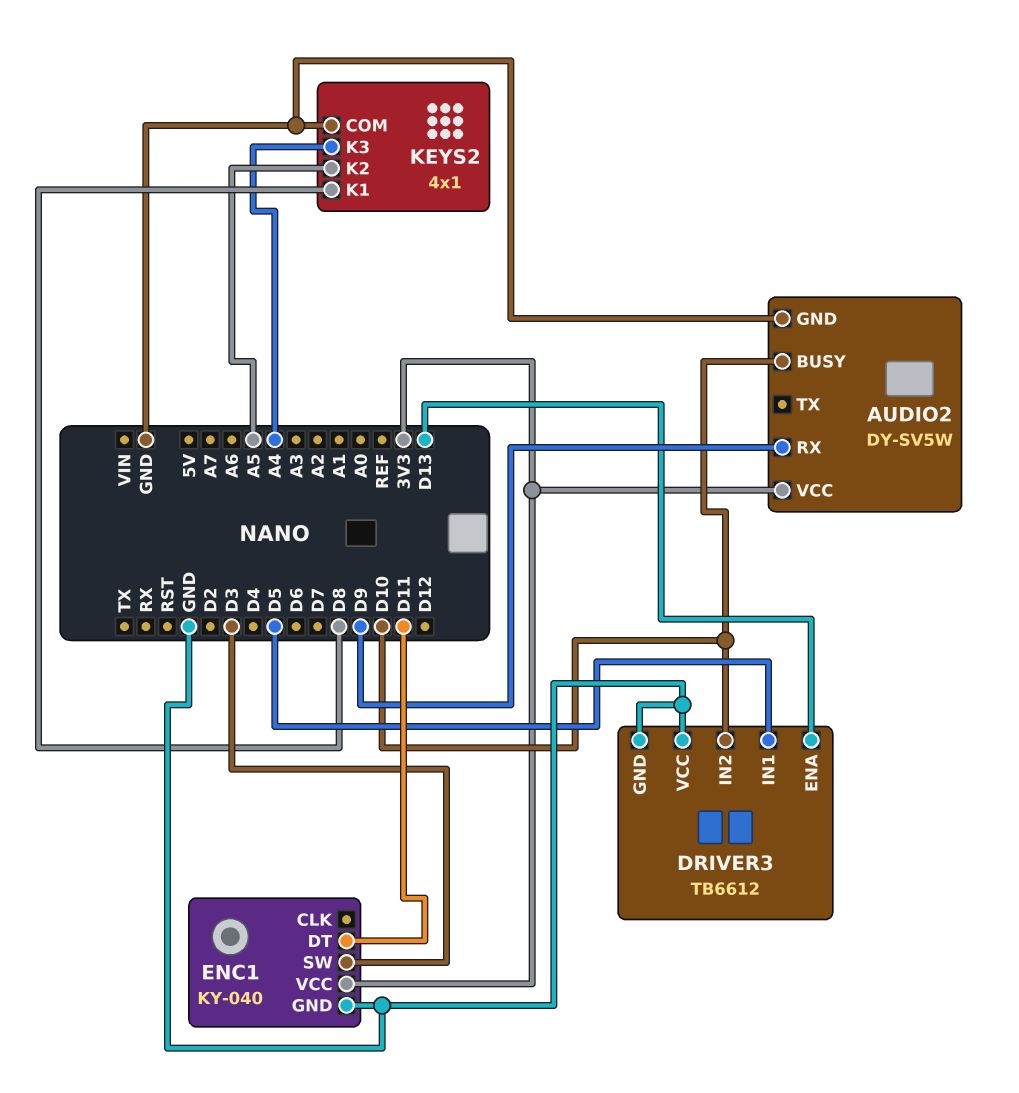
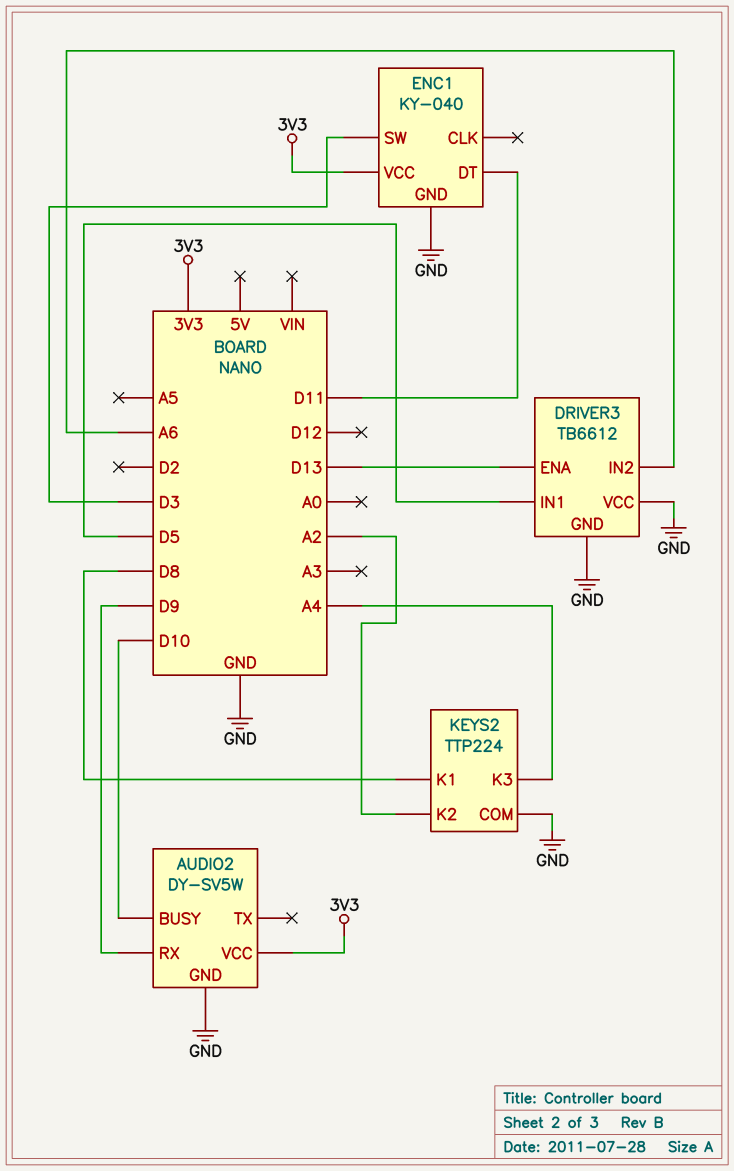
DRIVER3 pin IN2: D10 -> A6
KEYS2: 4x1 -> TTP224
KEYS2 pin K2: A5 -> A2

